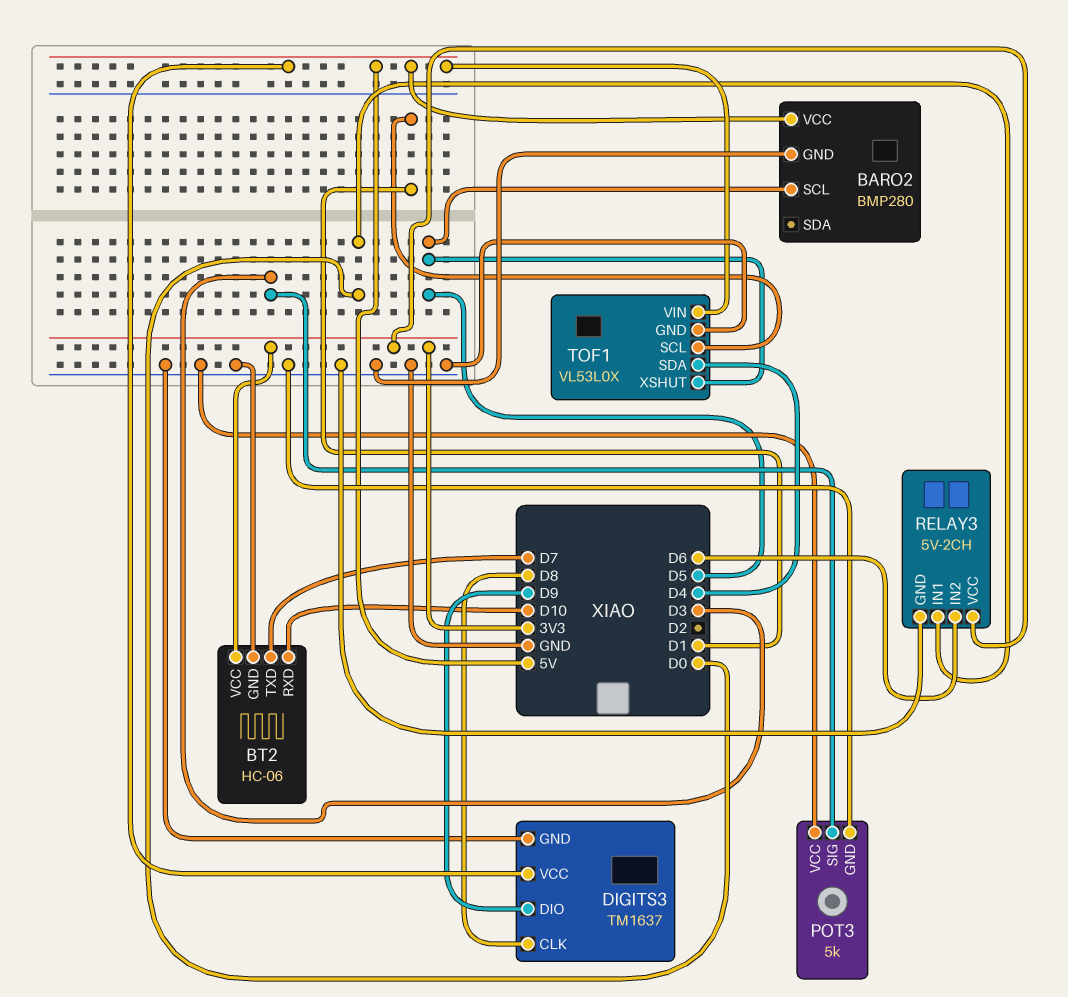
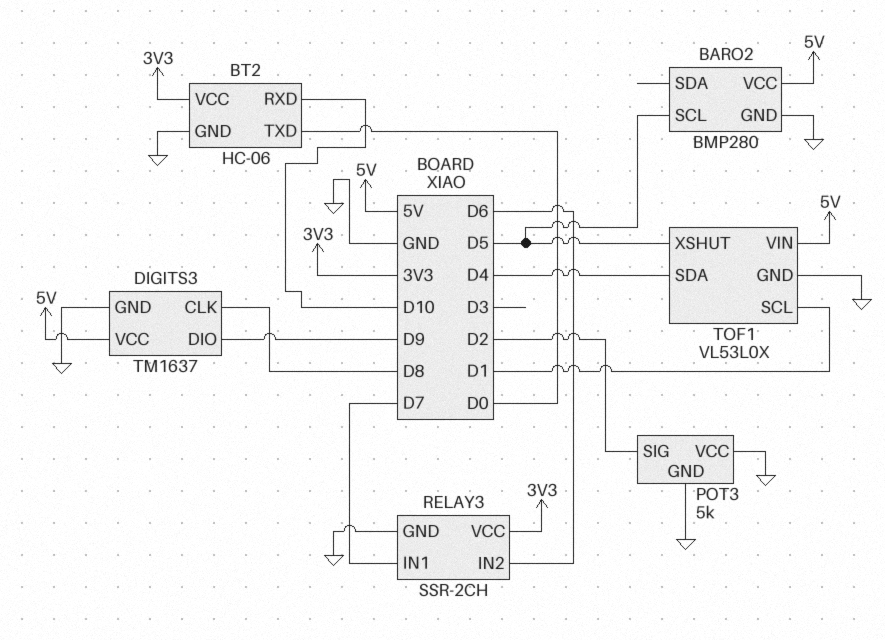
BT2 pin TXD: D7 -> D0
POT3 pin SIG: D3 -> D2
RELAY3: 5V-2CH -> SSR-2CH
RELAY3 pin IN1: D0 -> D7

